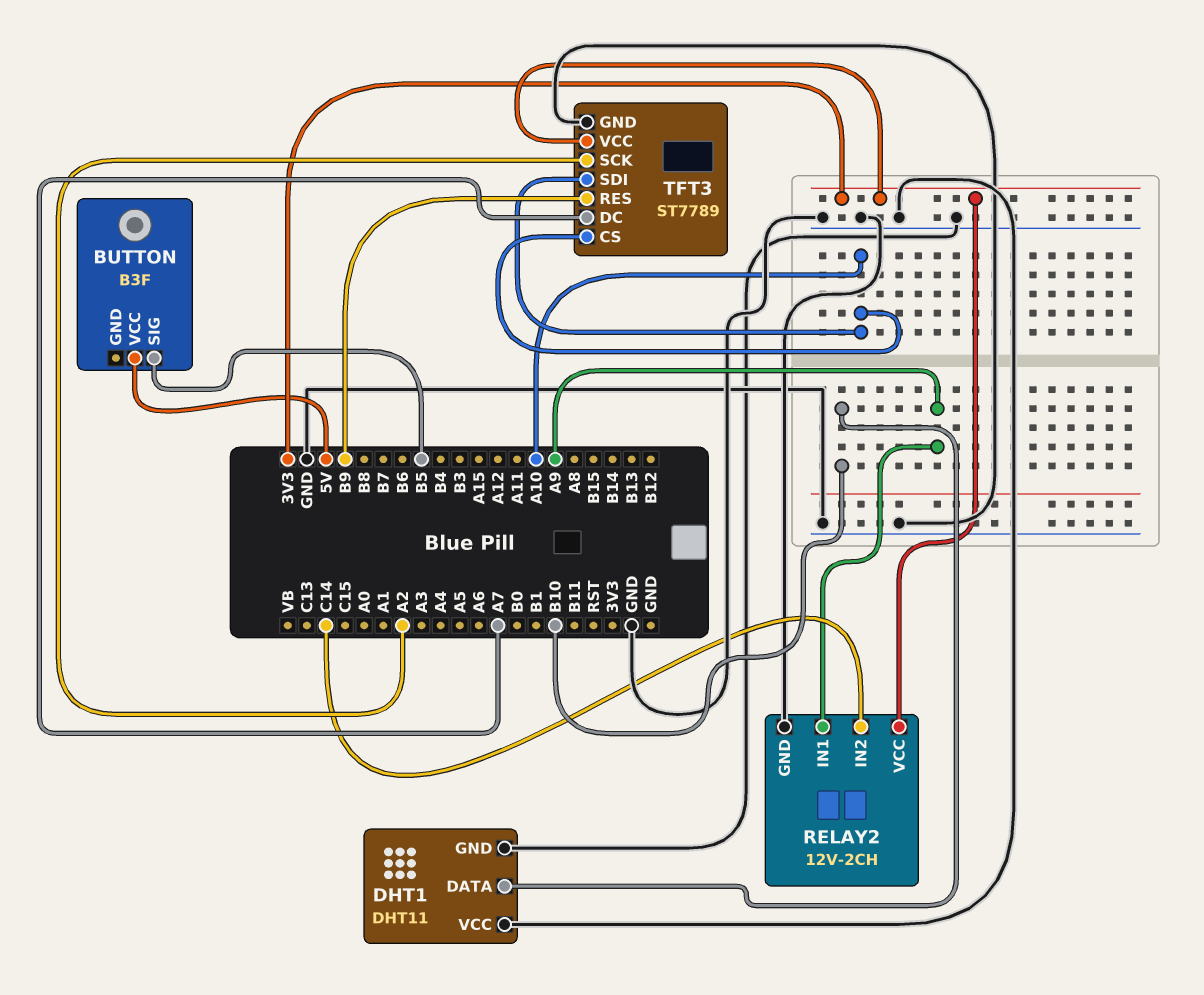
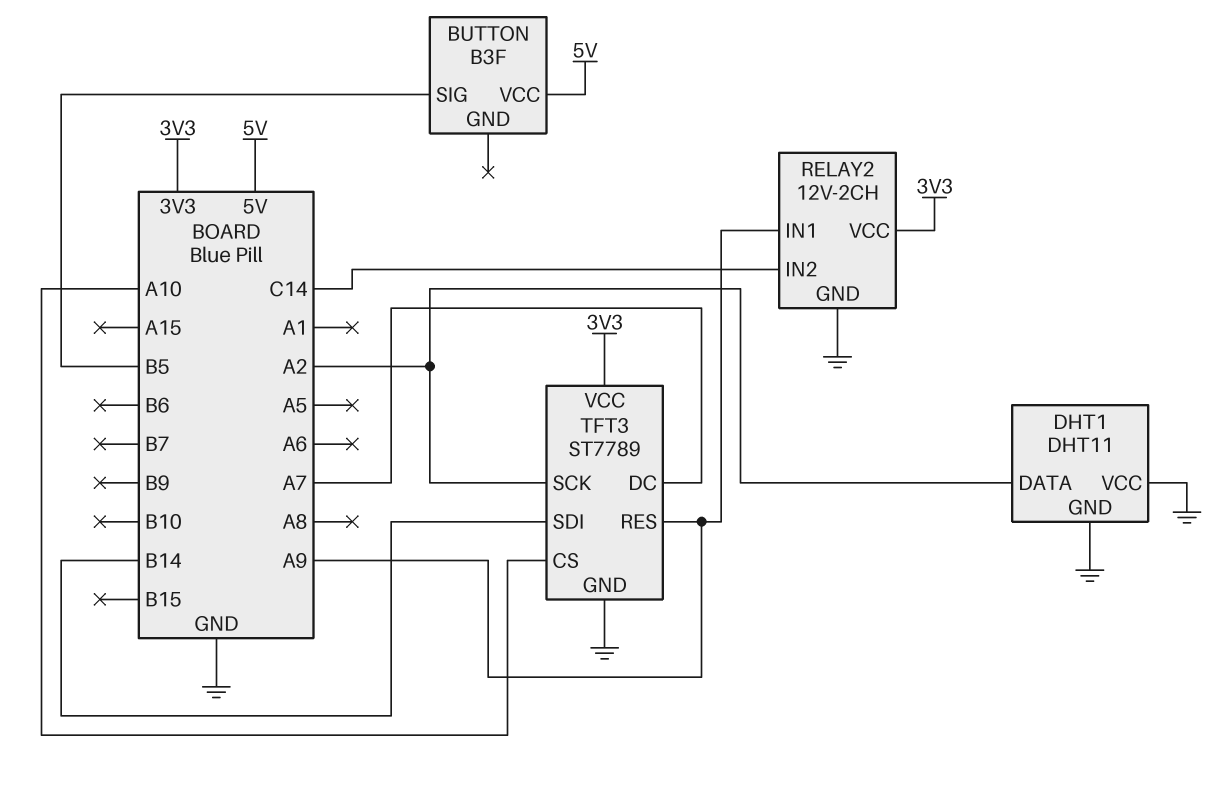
DHT1 pin DATA: B10 -> A2
TFT3 pin RES: B9 -> A9
TFT3 pin SDI: A10 -> B14

